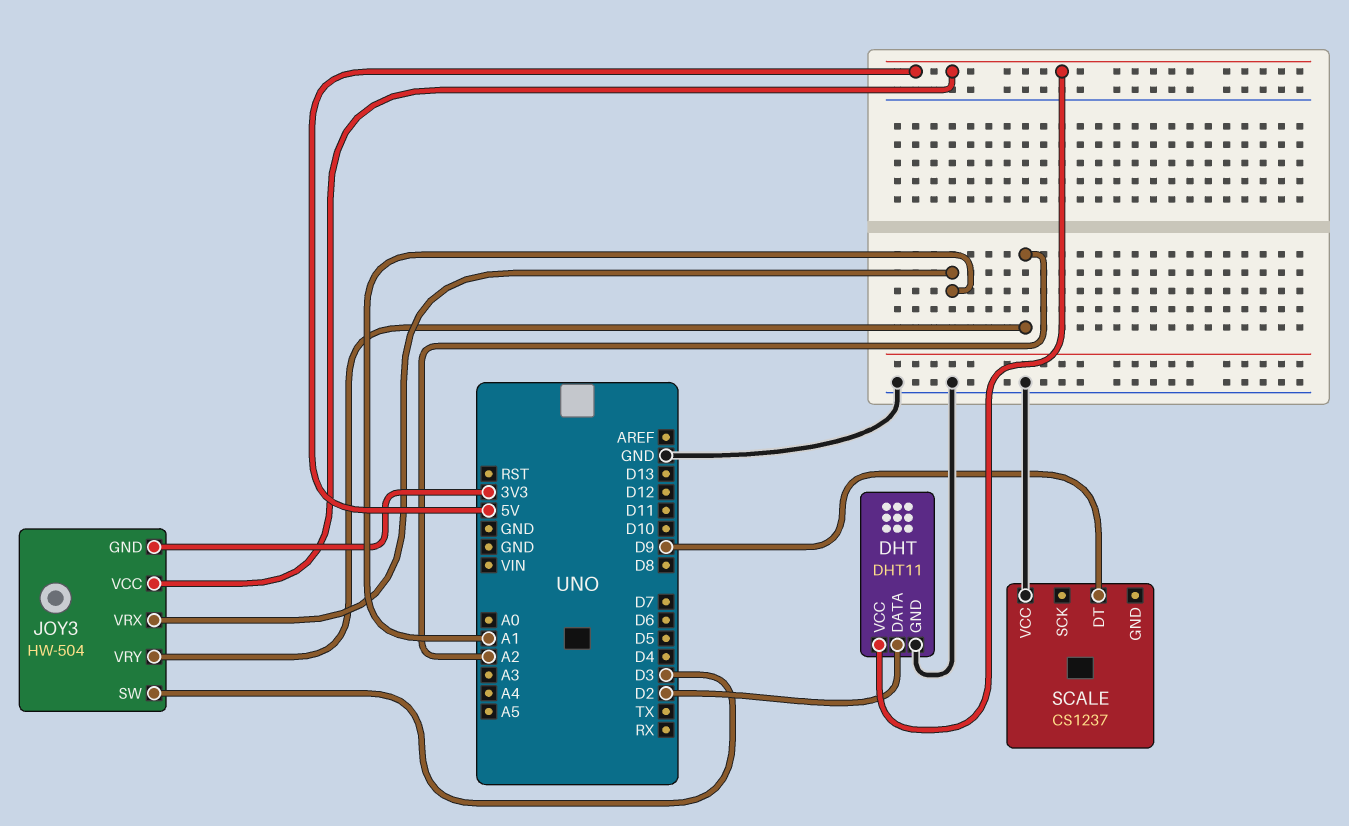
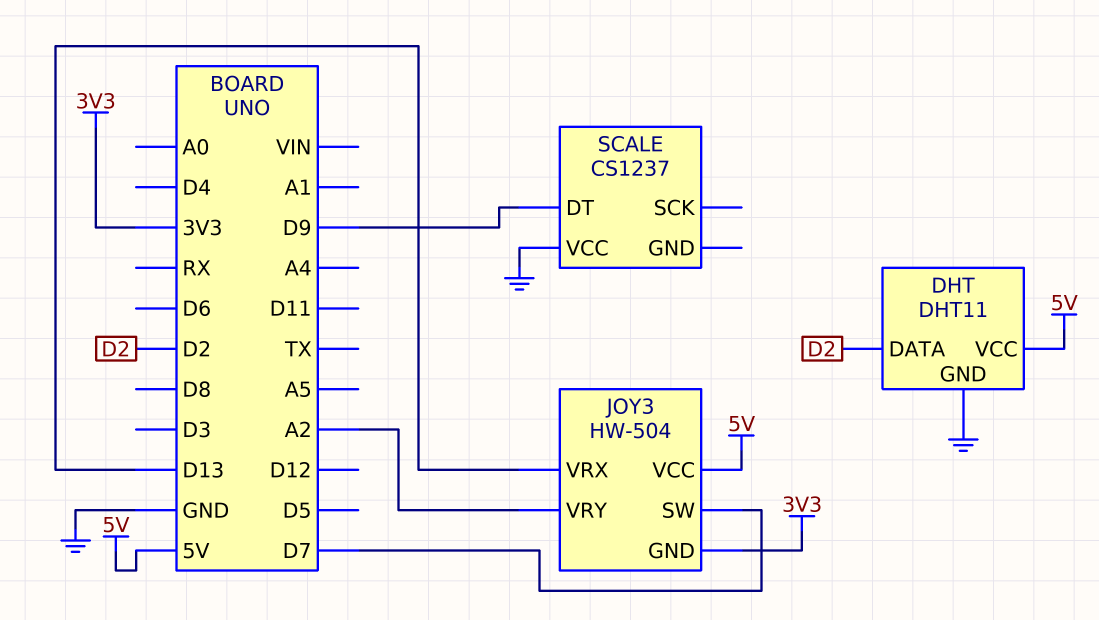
JOY3 pin SW: D3 -> D7
JOY3 pin VRX: A1 -> D13

